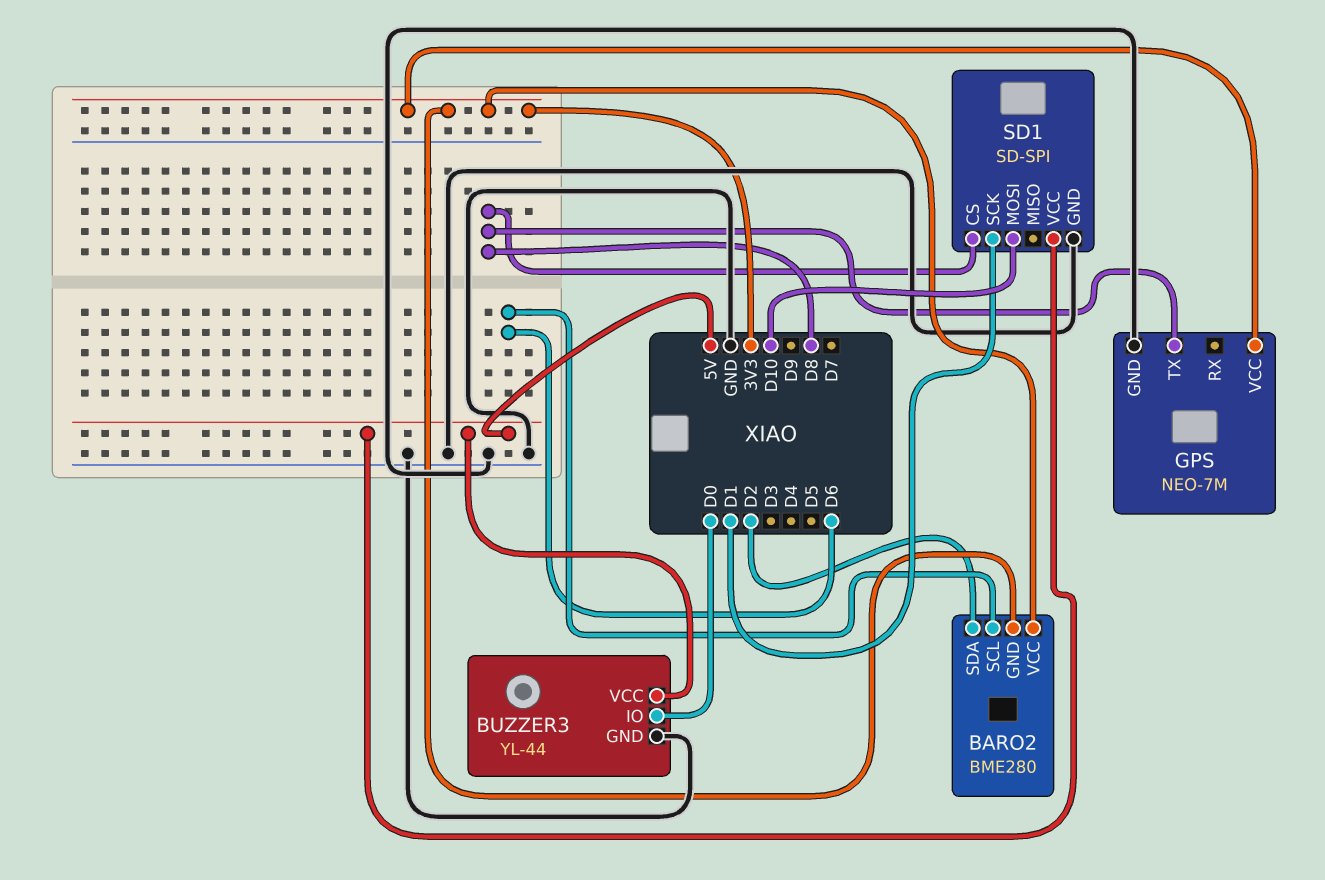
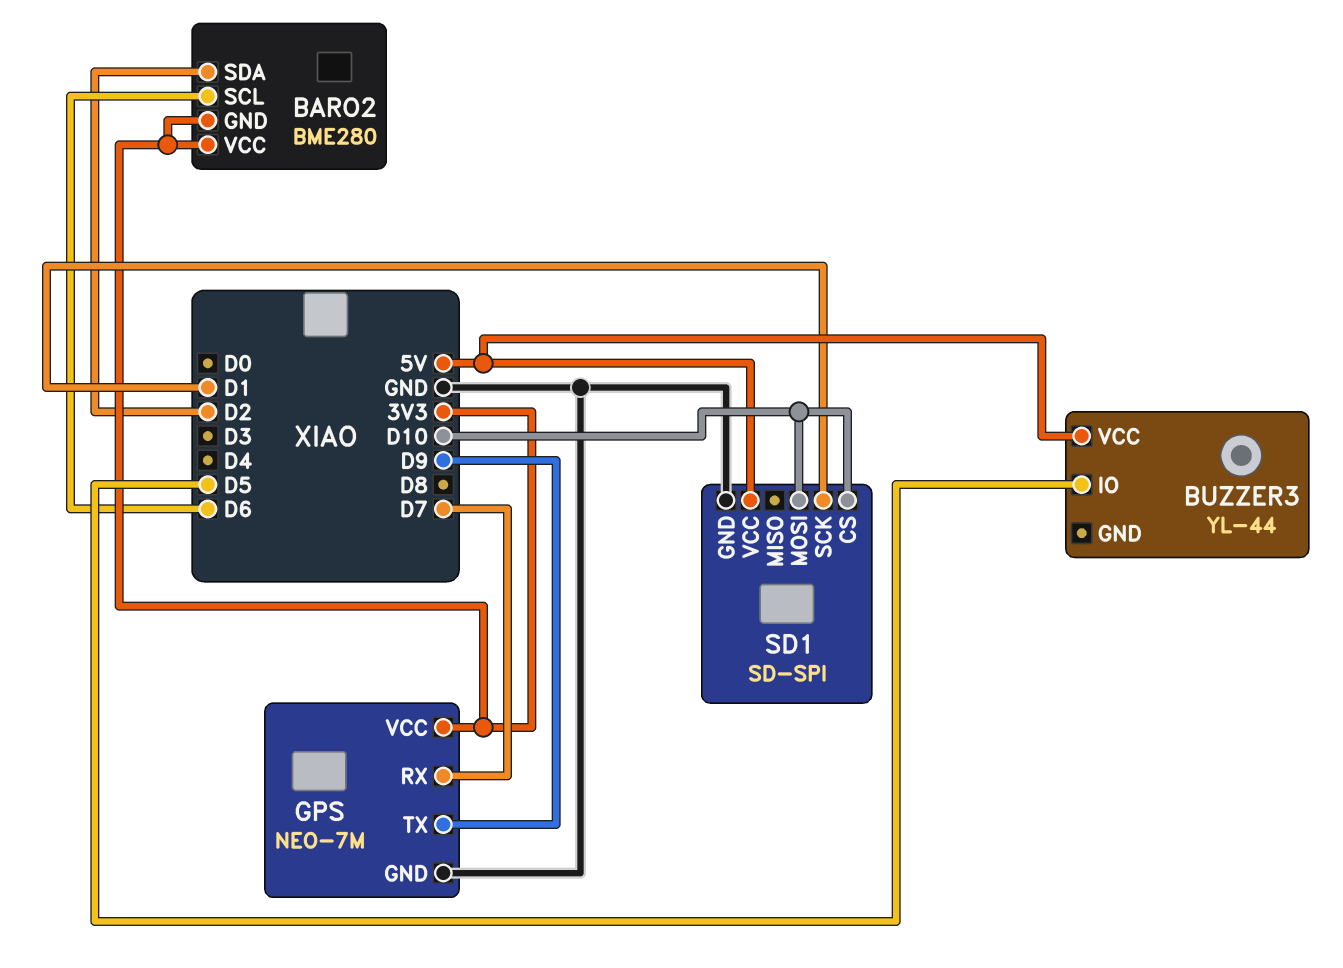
BUZZER3 pin GND: GND -> none
BUZZER3 pin IO: D0 -> D5
GPS pin RX: none -> D7
GPS pin TX: D8 -> D9
SD1 pin CS: D8 -> D10

